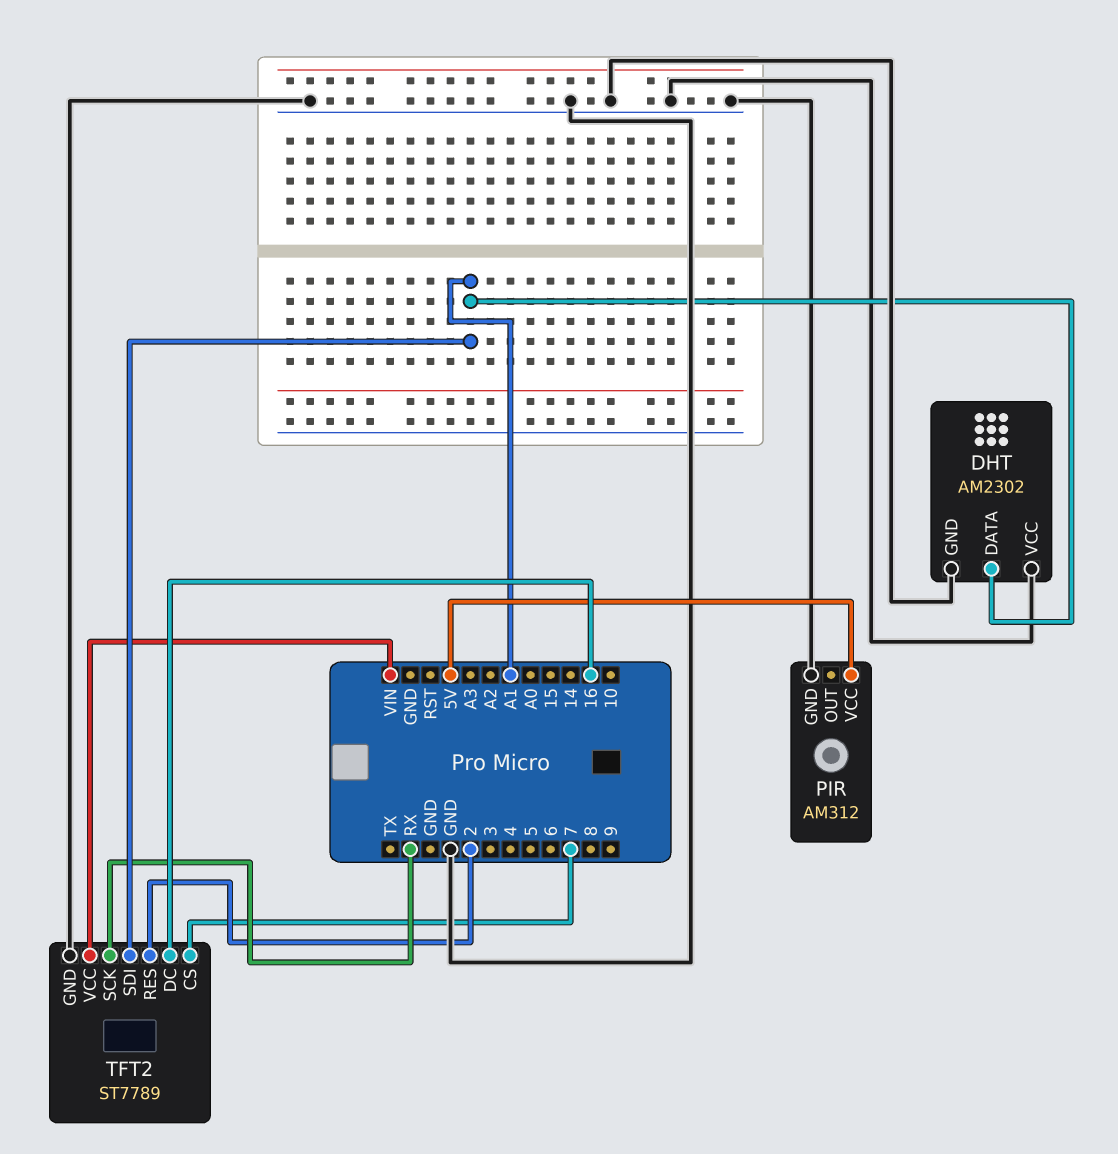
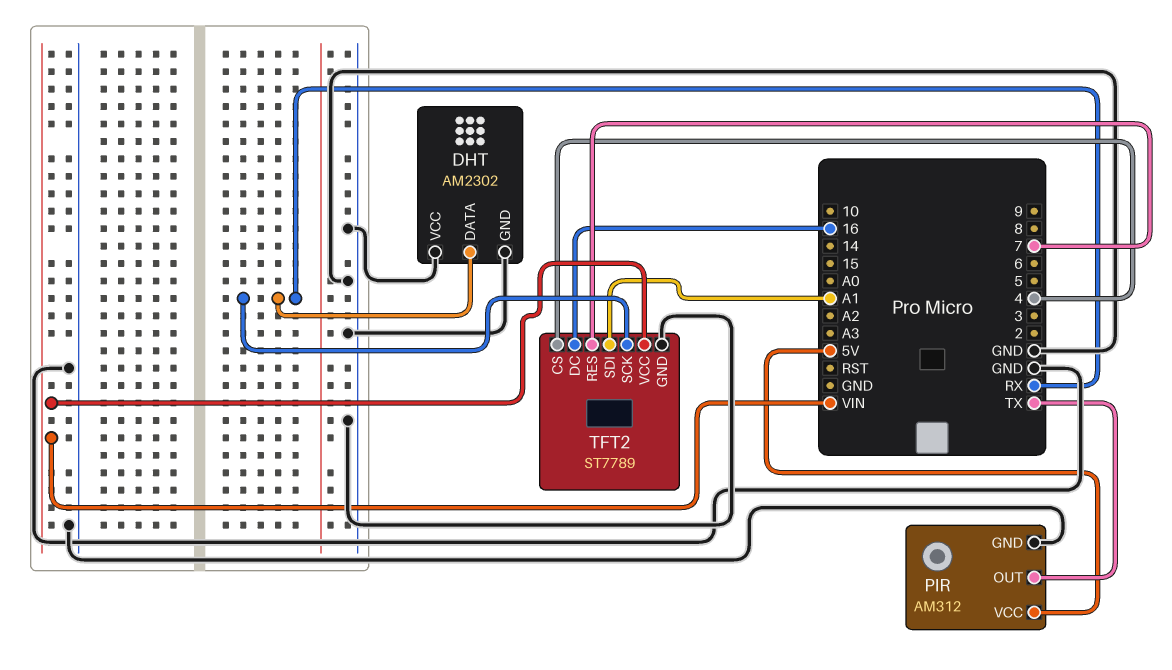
DHT pin DATA: A1 -> RX
PIR pin OUT: none -> TX
TFT2 pin CS: 7 -> 4
TFT2 pin RES: 2 -> 7

